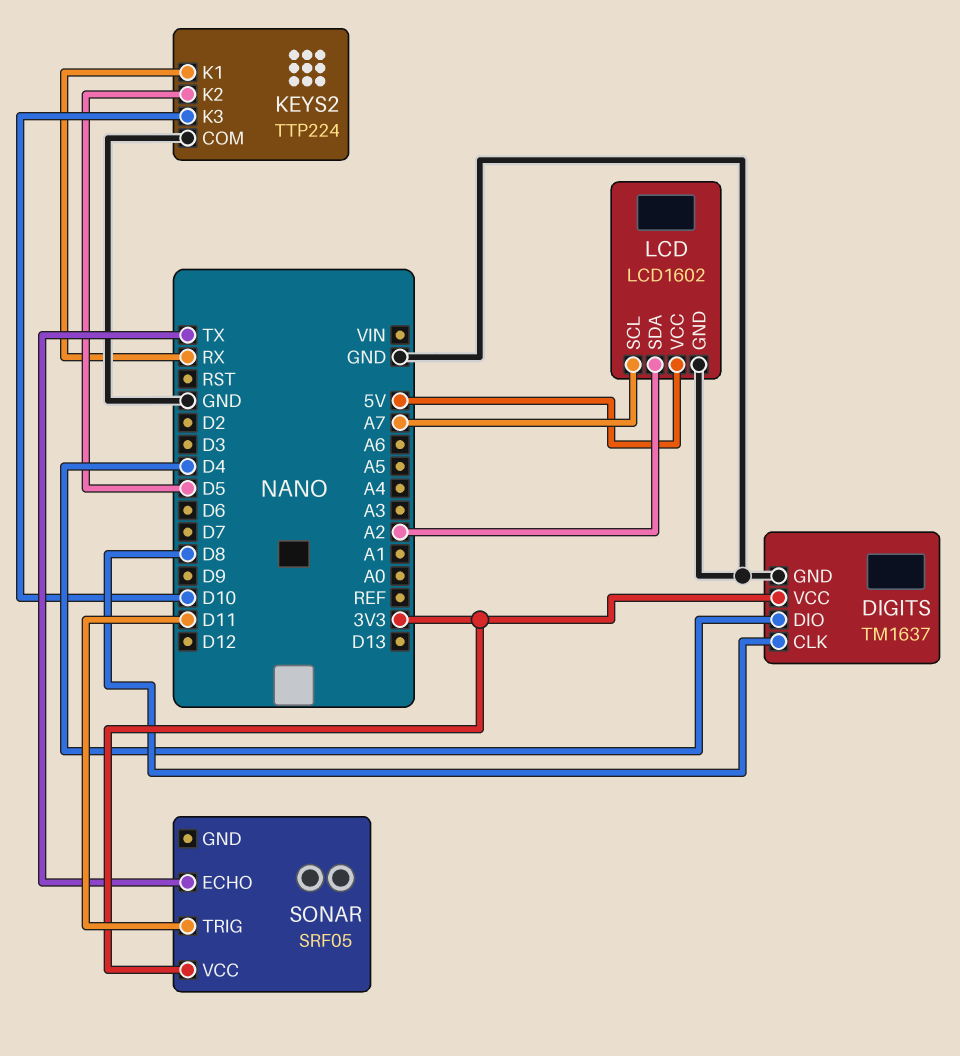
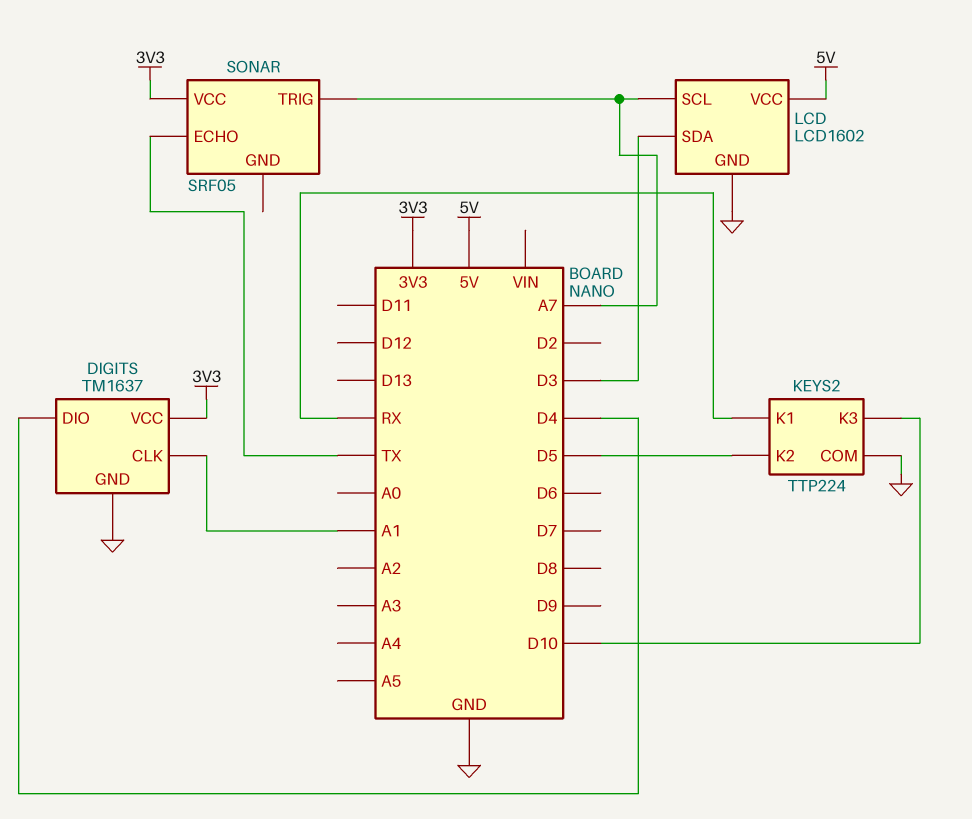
DIGITS pin CLK: D8 -> A1
LCD pin SDA: A2 -> D3
SONAR pin TRIG: D11 -> A7

